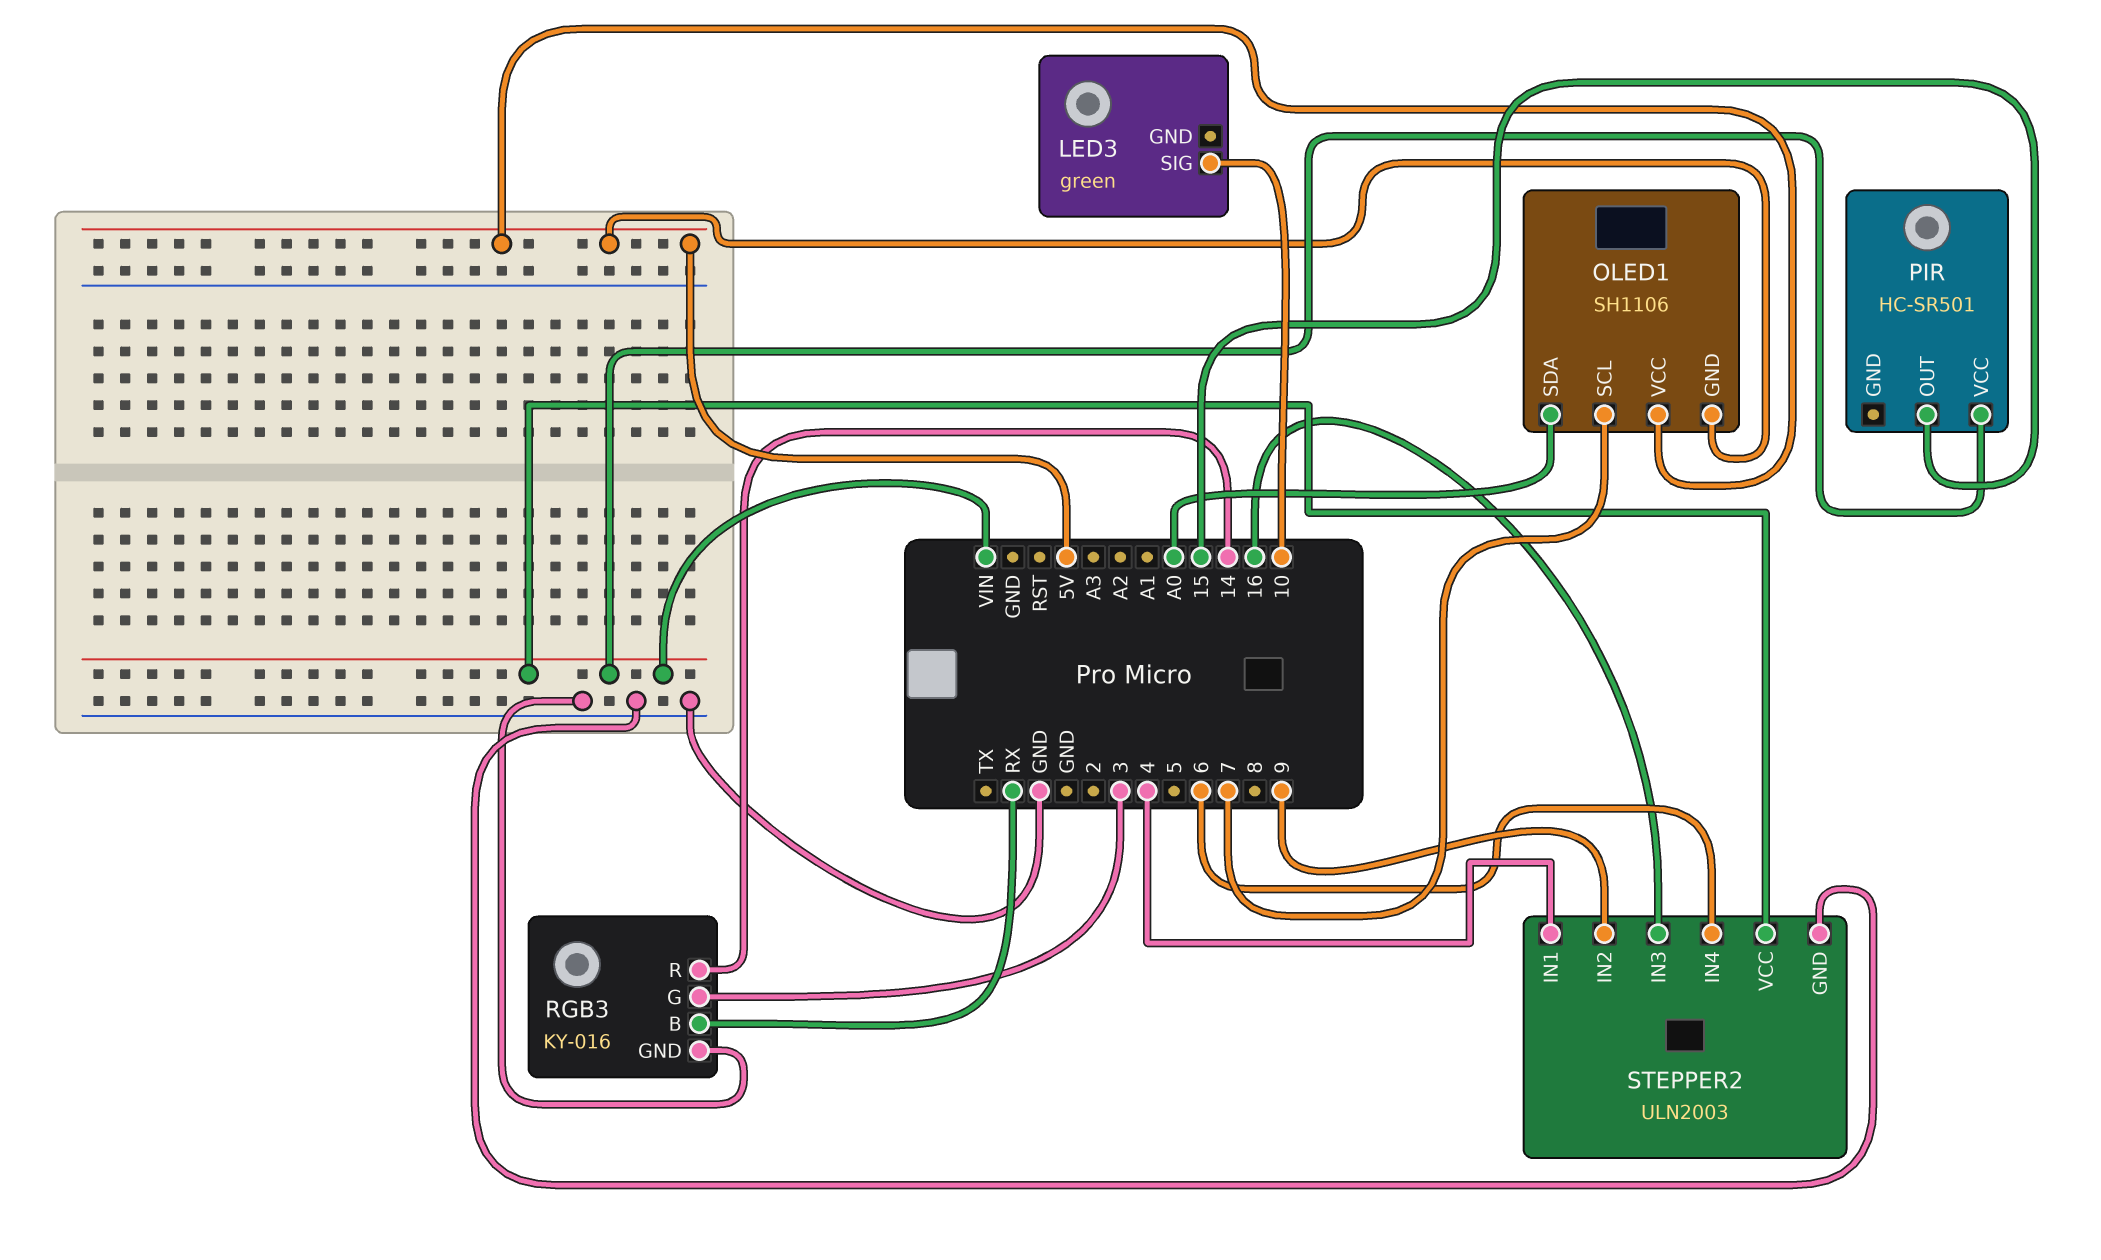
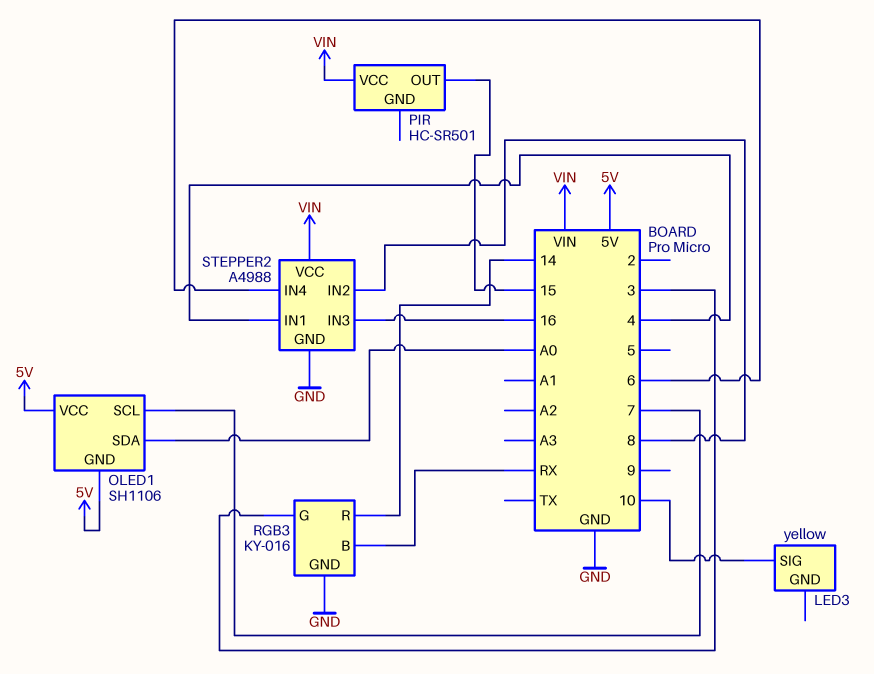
LED3: green -> yellow
STEPPER2: ULN2003 -> A4988
STEPPER2 pin IN2: 9 -> 8

